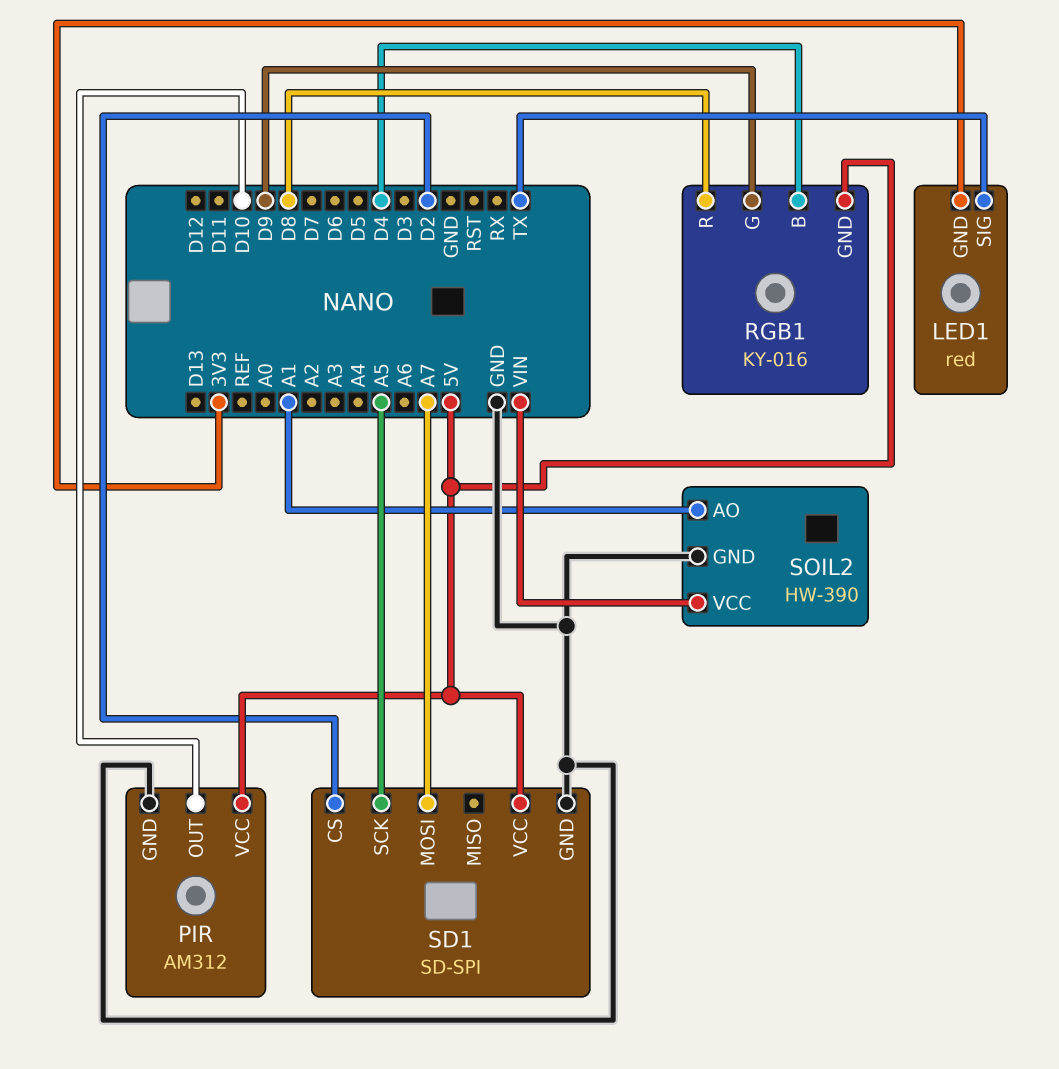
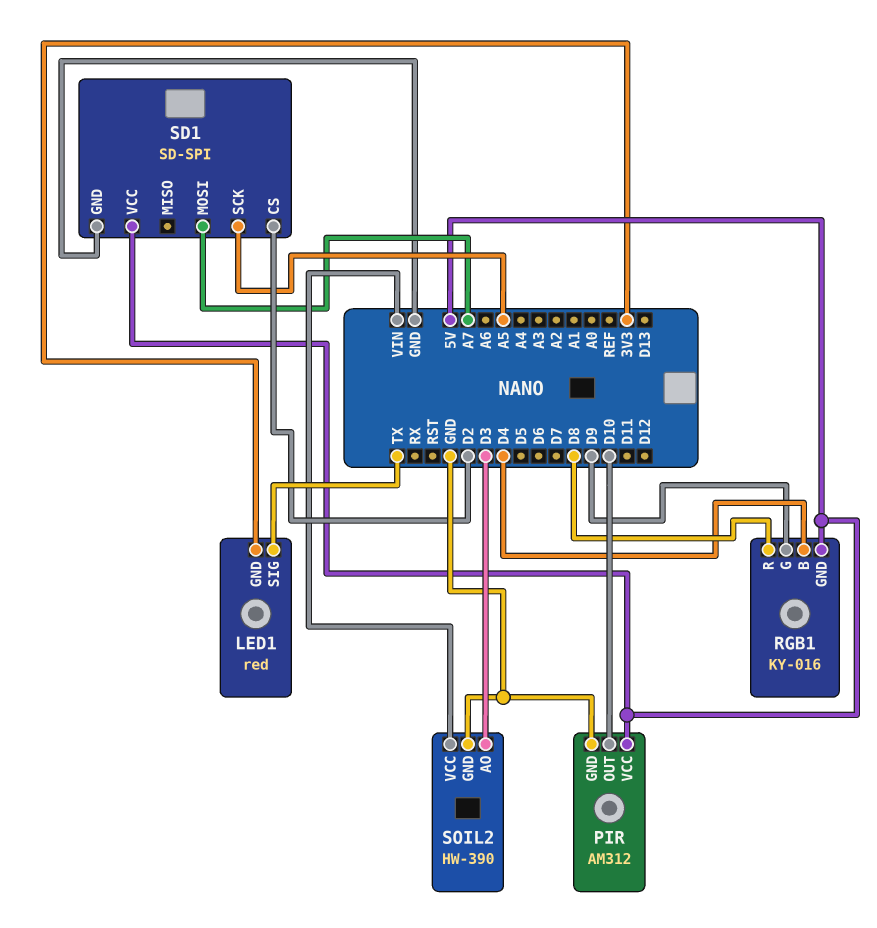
SOIL2 pin AO: A1 -> D3

